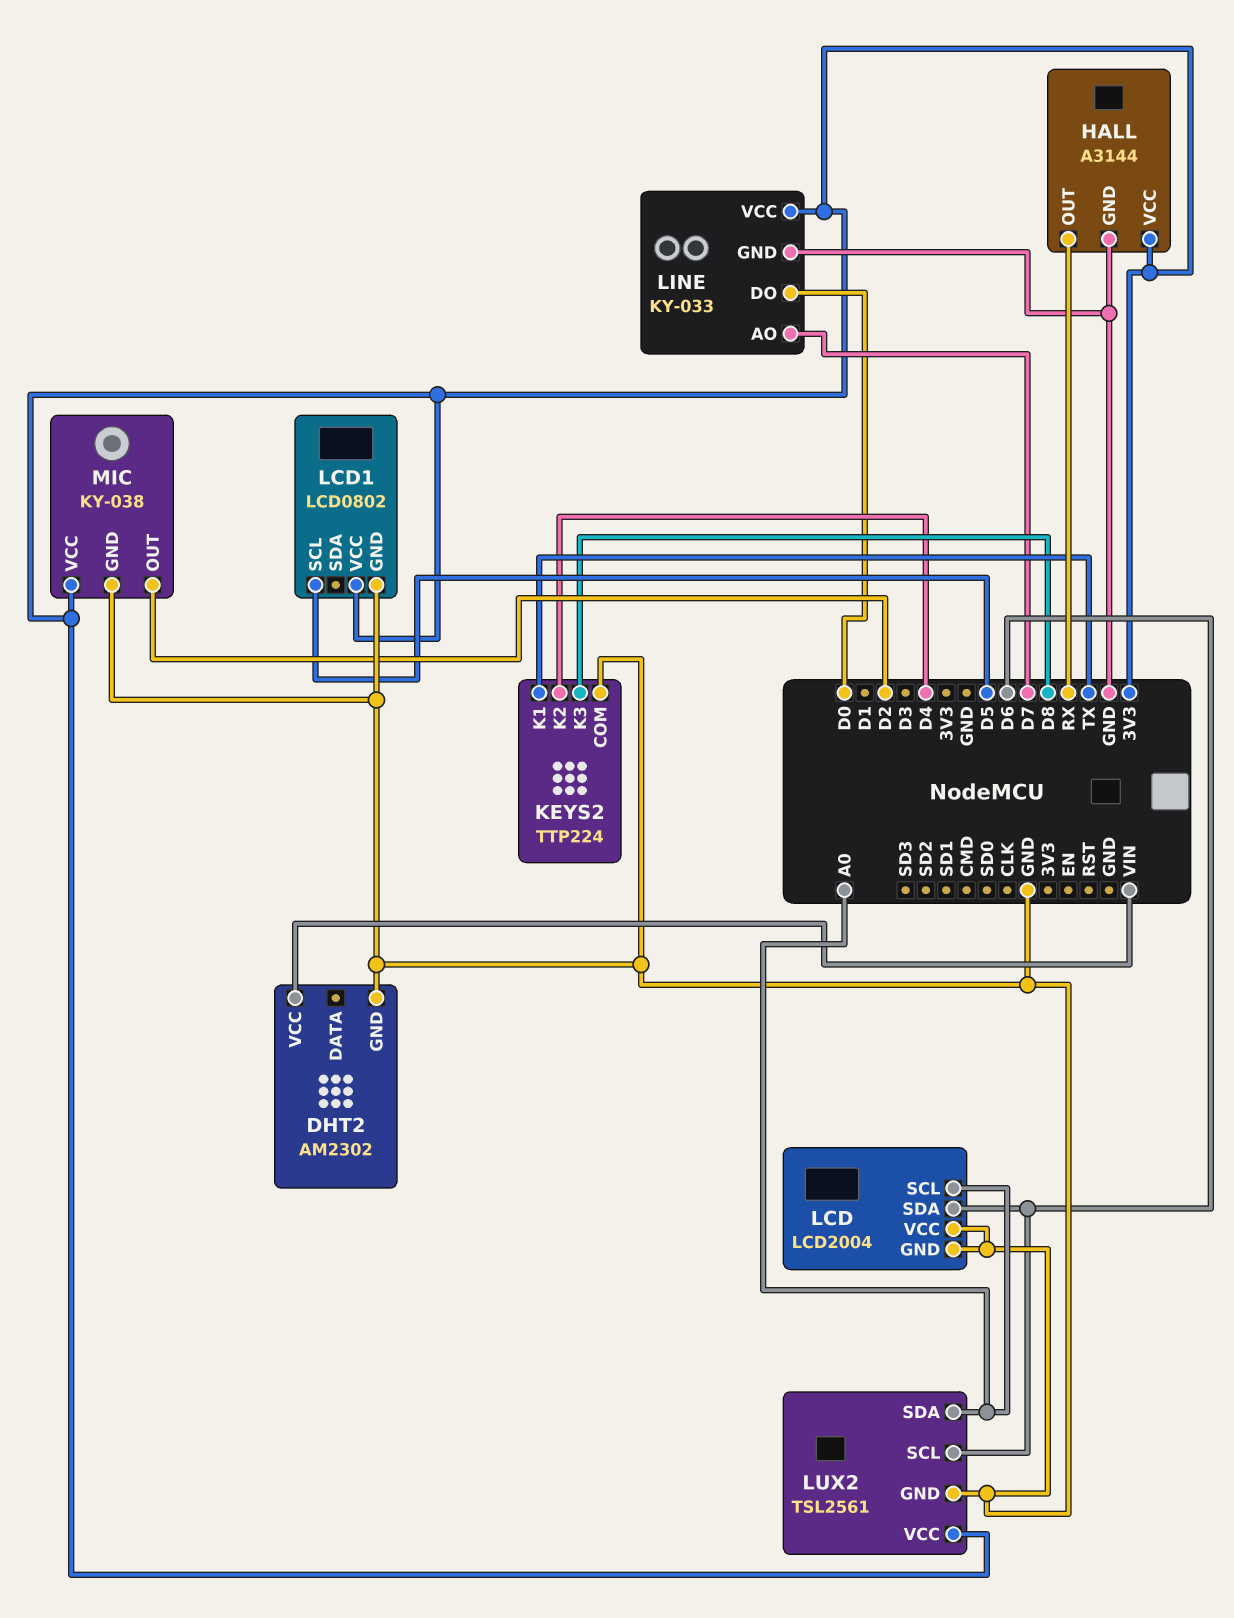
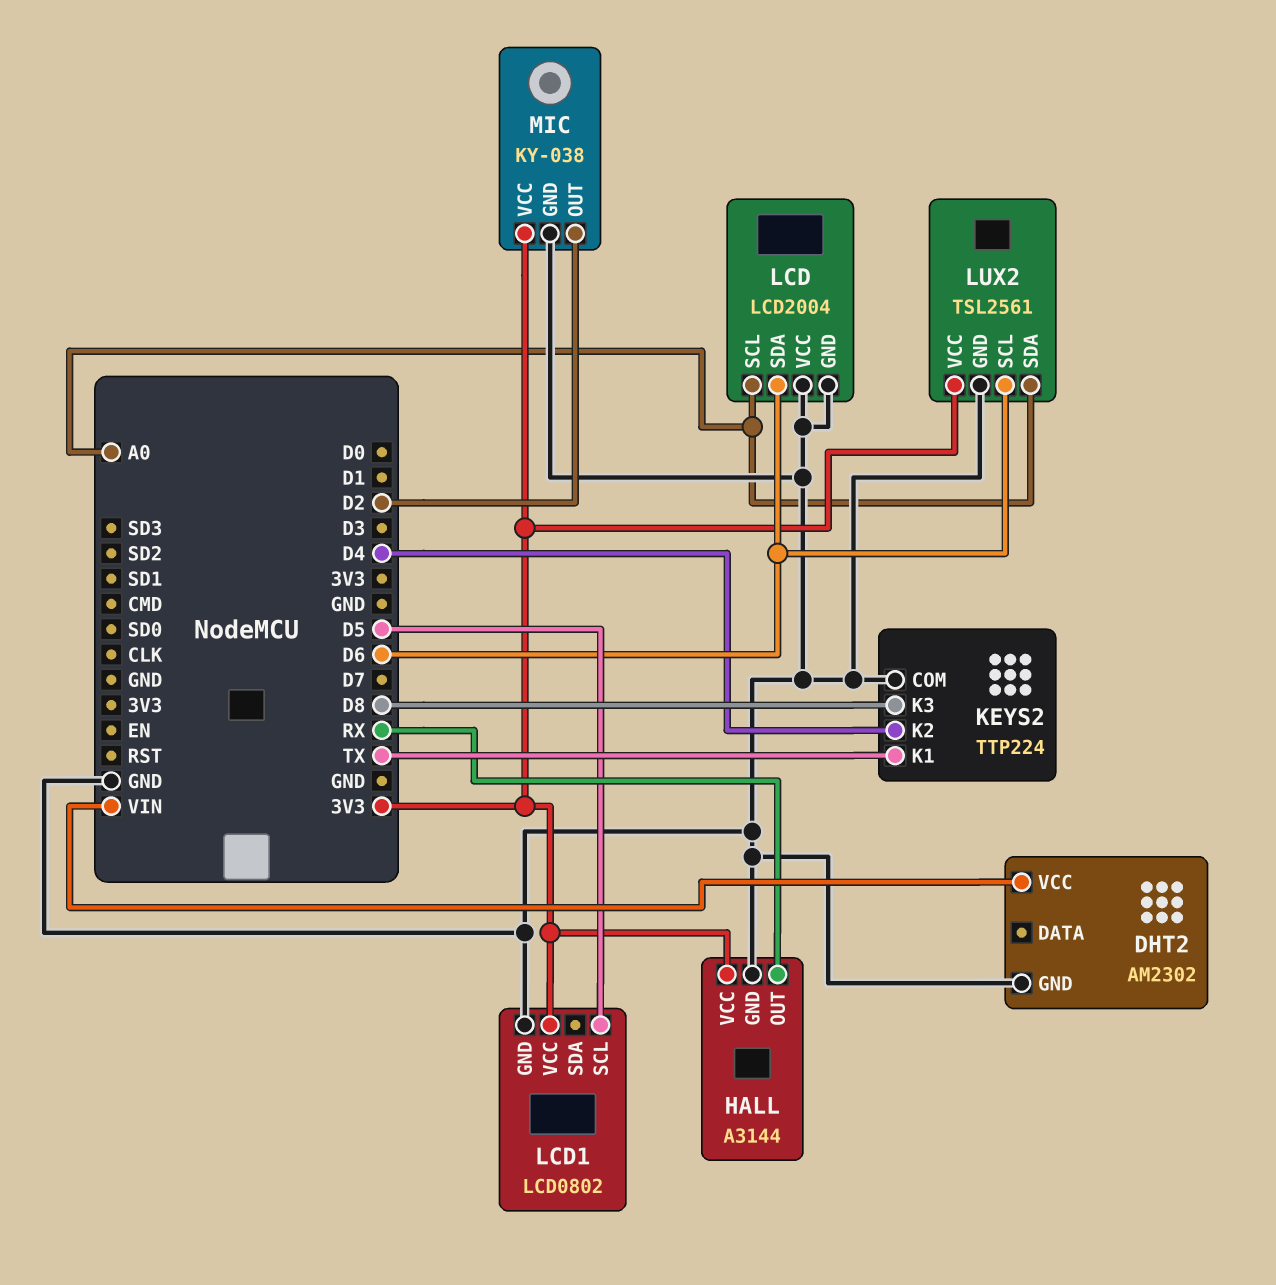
LINE: KY-033 -> none
LINE pin AO: D7 -> none
LINE pin DO: D0 -> none
LINE pin GND: GND -> none
LINE pin VCC: 3V3 -> none

